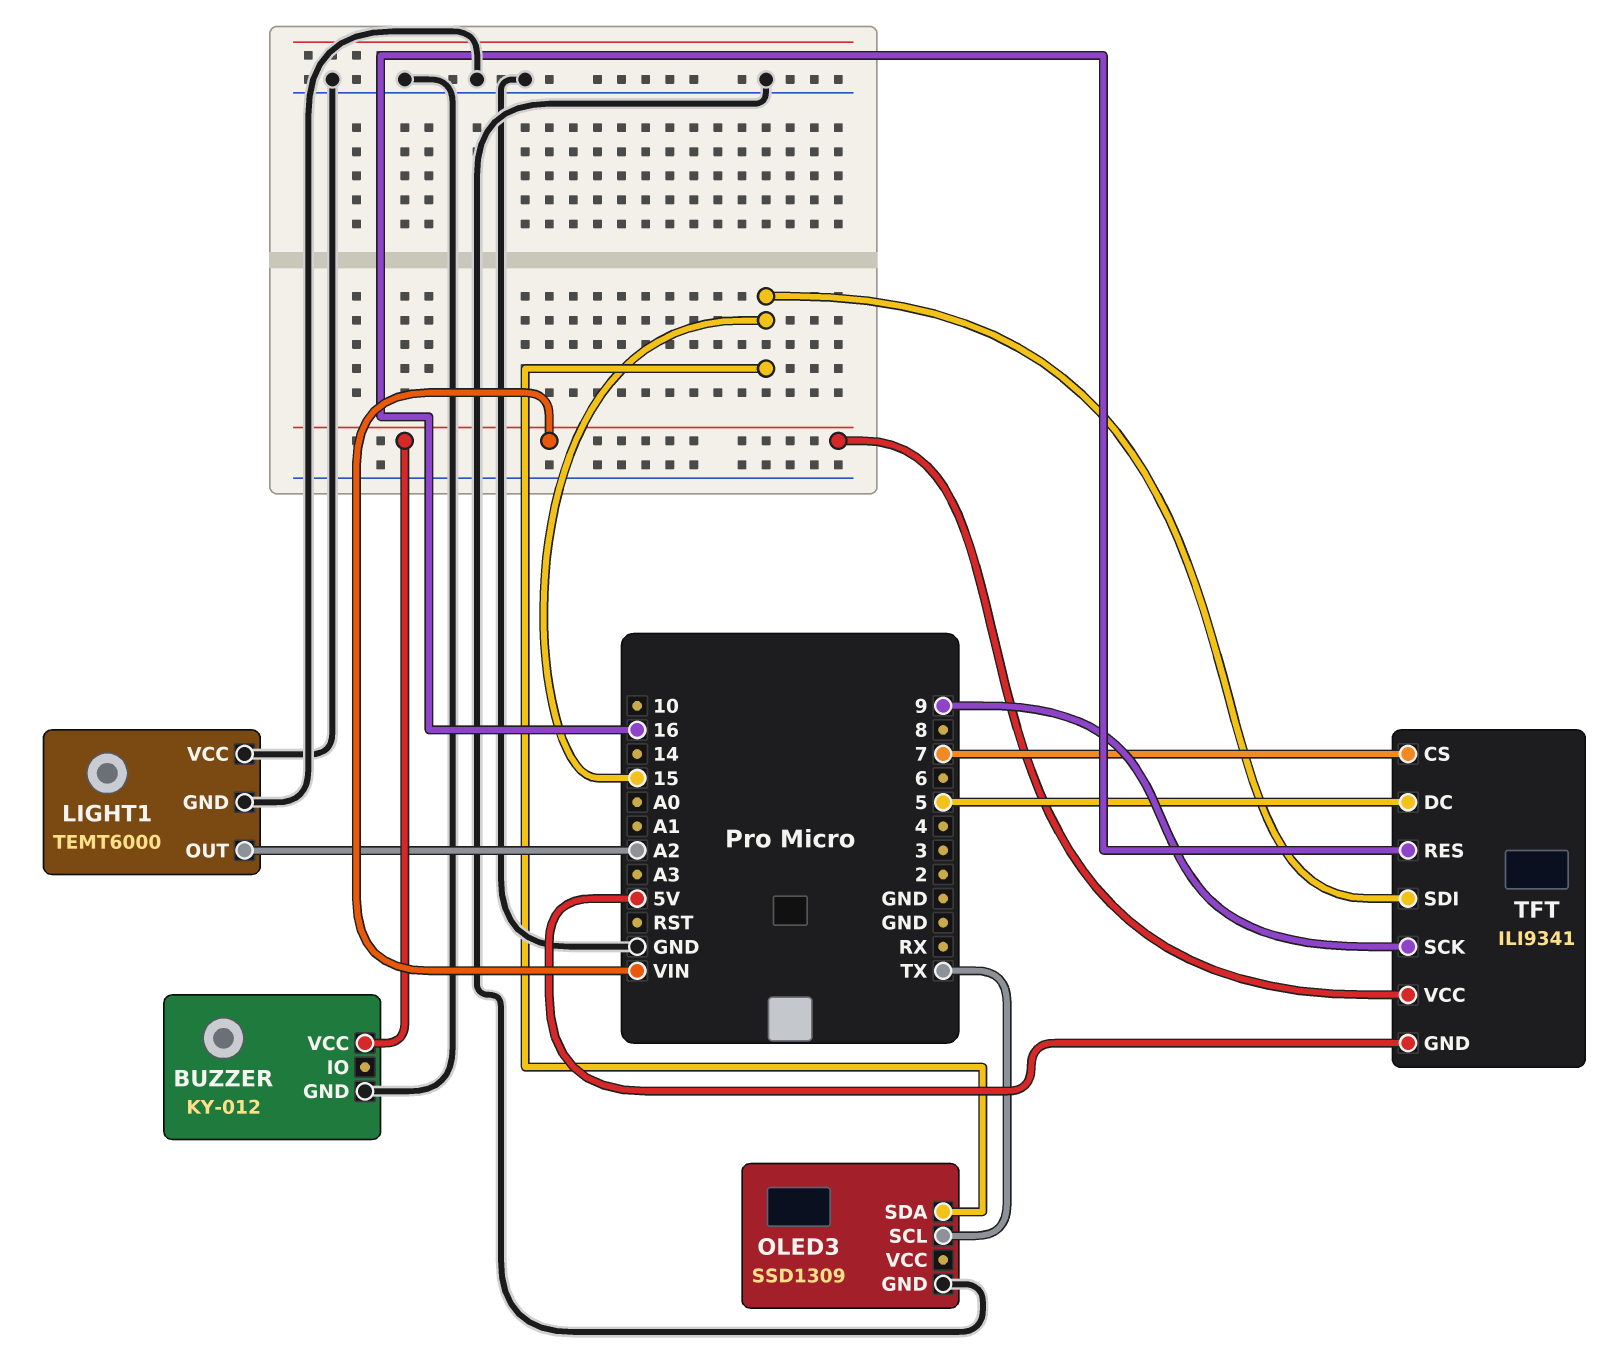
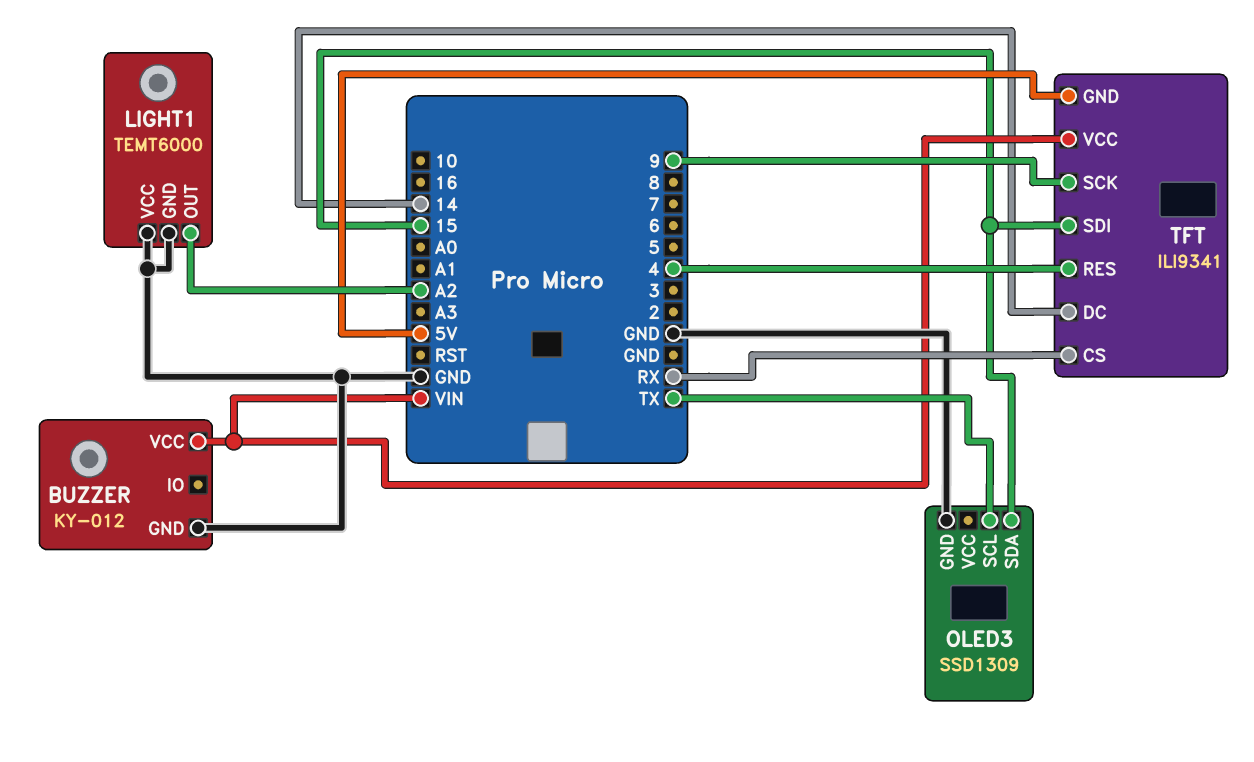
TFT pin CS: 7 -> RX
TFT pin DC: 5 -> 14
TFT pin RES: 16 -> 4

